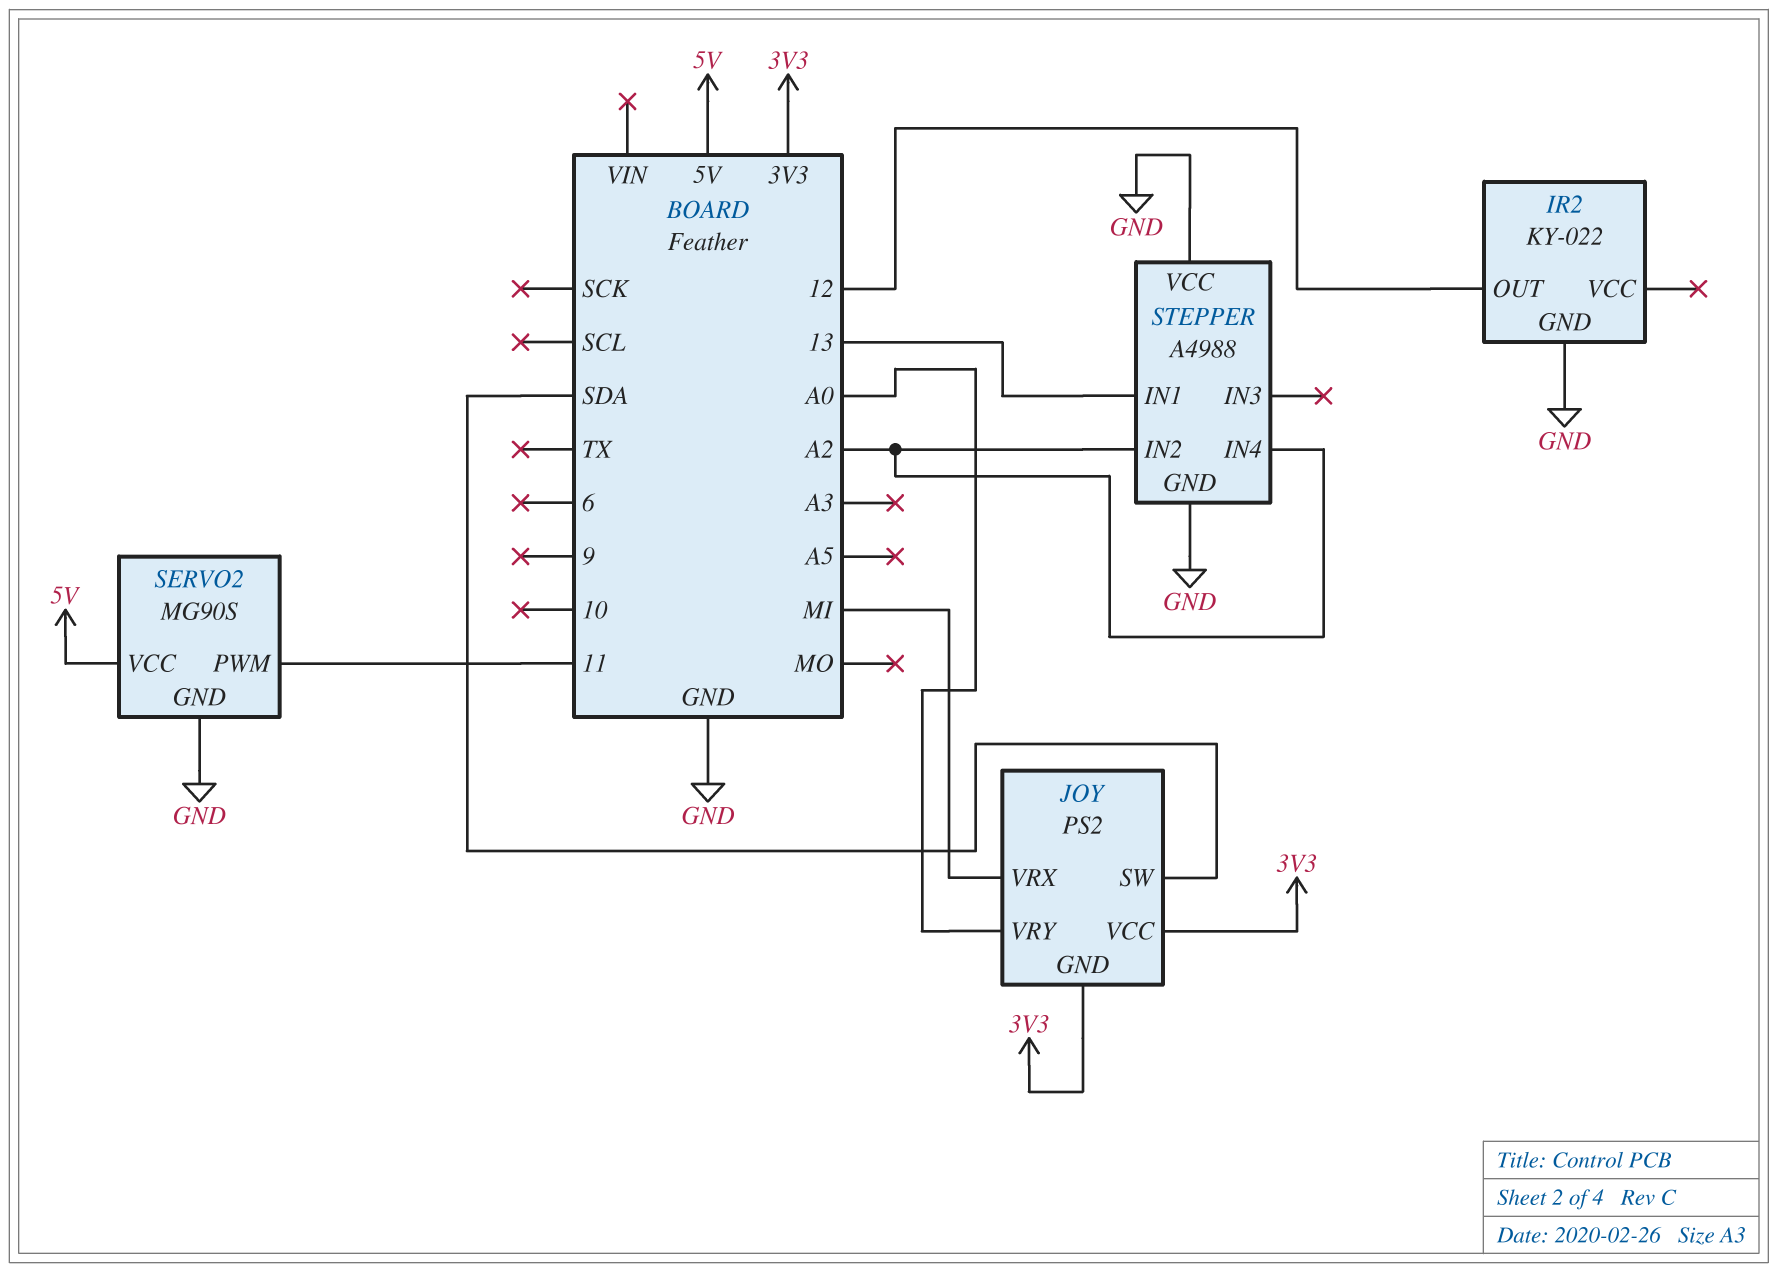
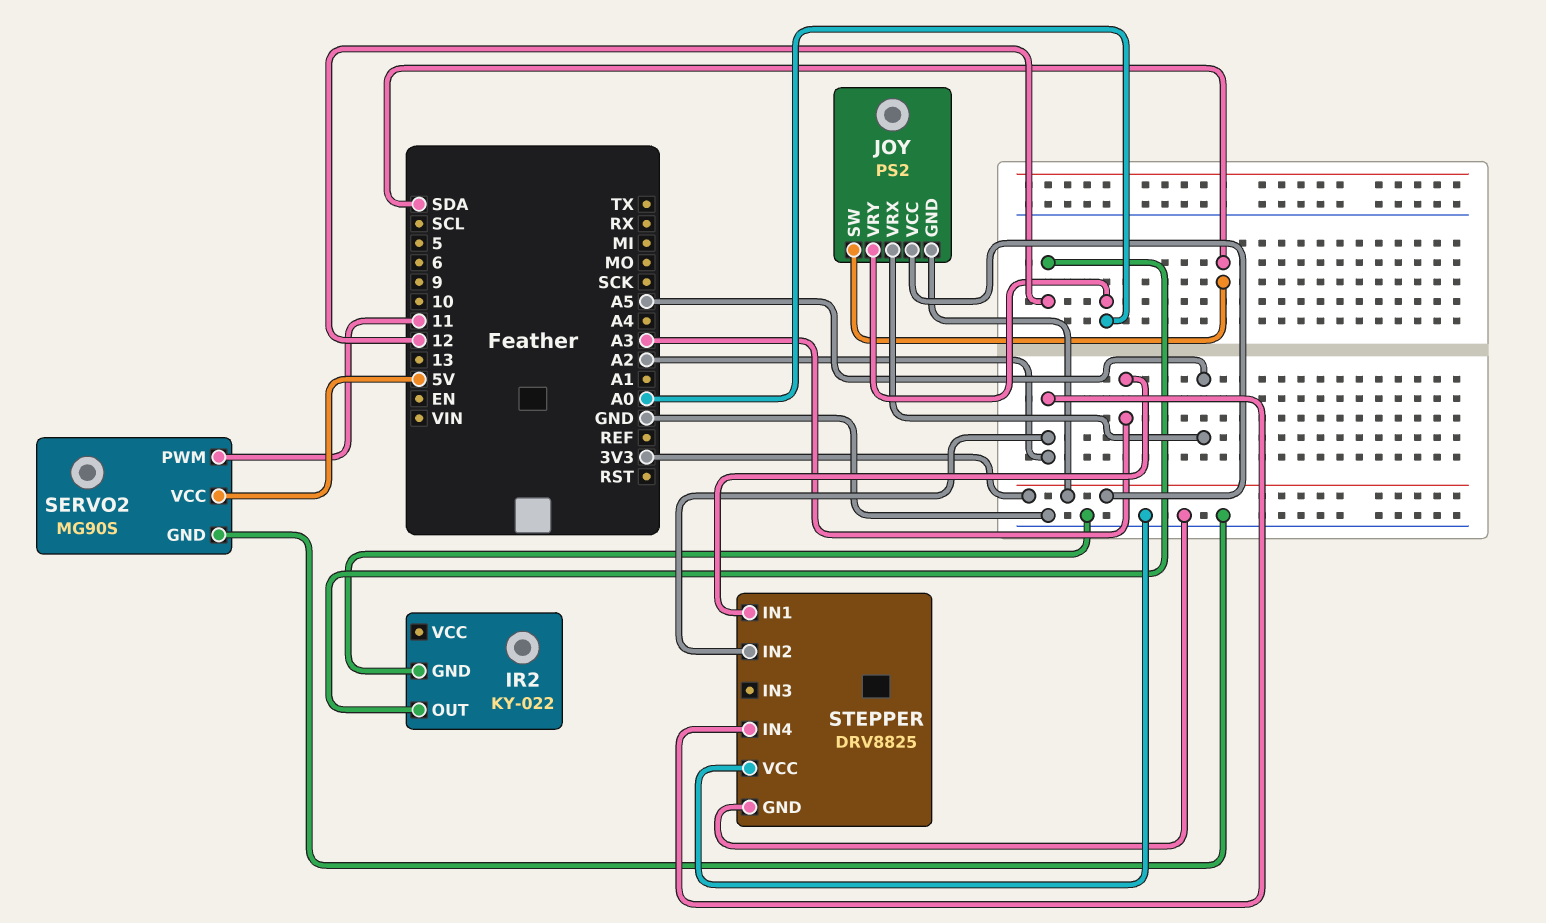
JOY pin VRX: MI -> A5
STEPPER: A4988 -> DRV8825
STEPPER pin IN1: 13 -> A3

